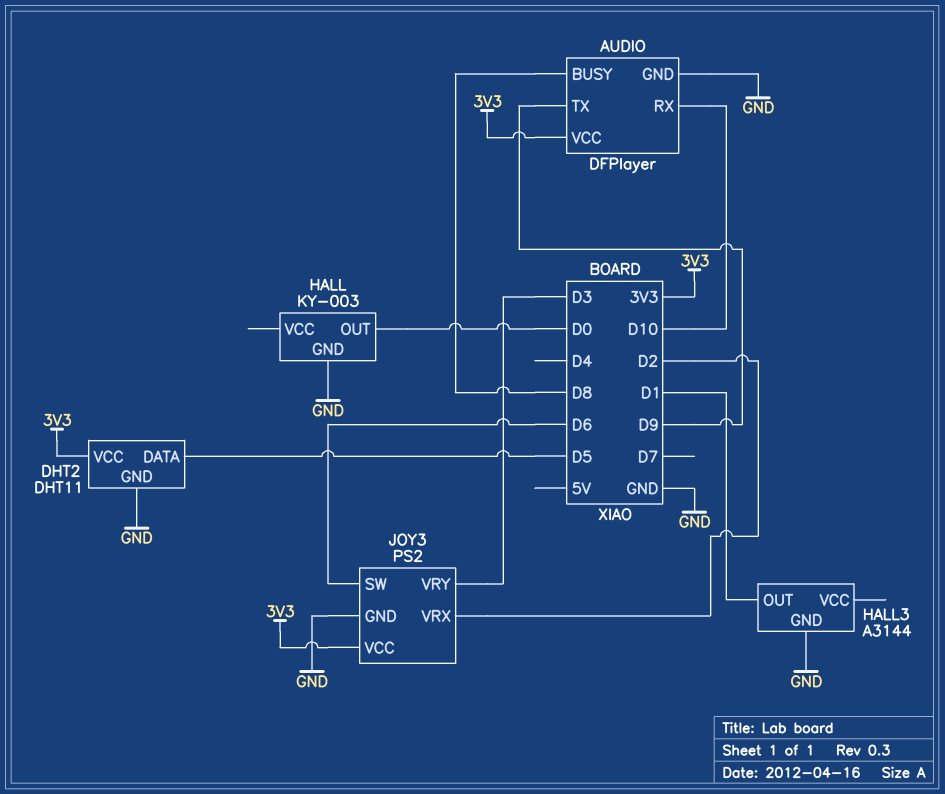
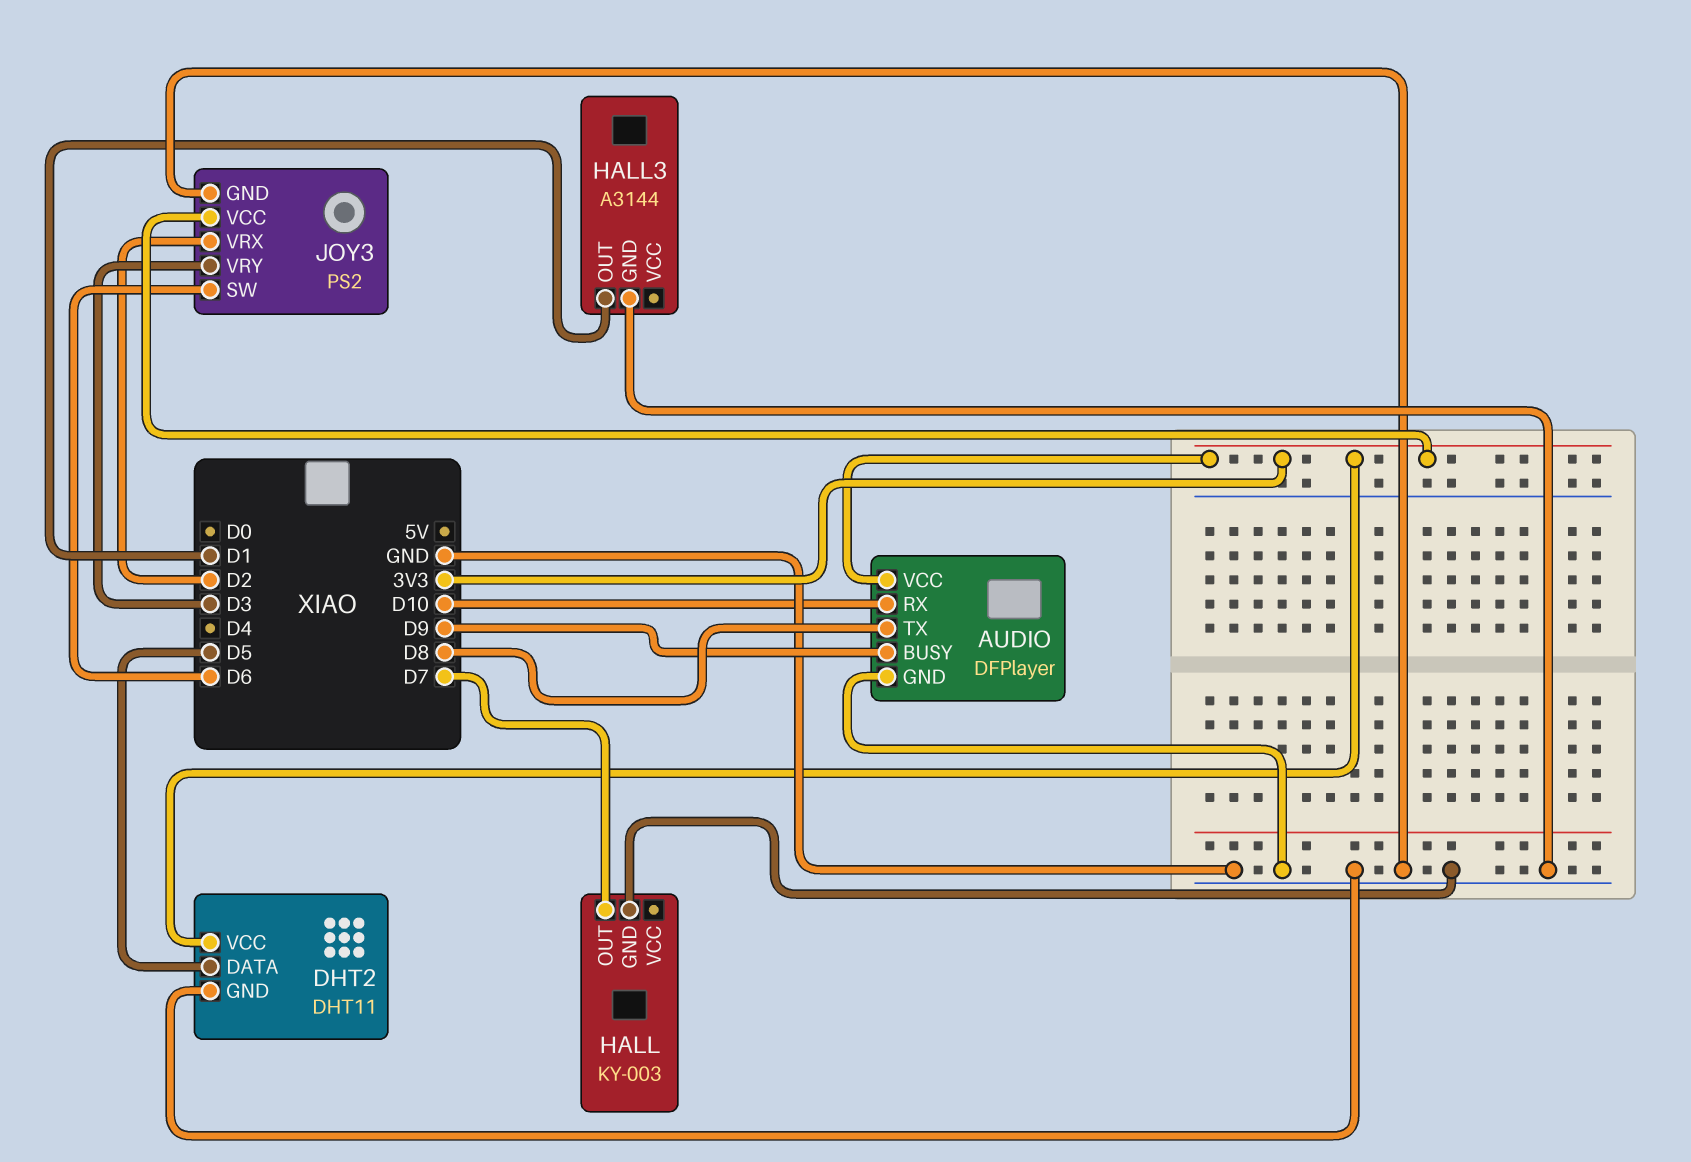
AUDIO pin BUSY: D8 -> D9
AUDIO pin TX: D9 -> D8
HALL pin OUT: D0 -> D7

